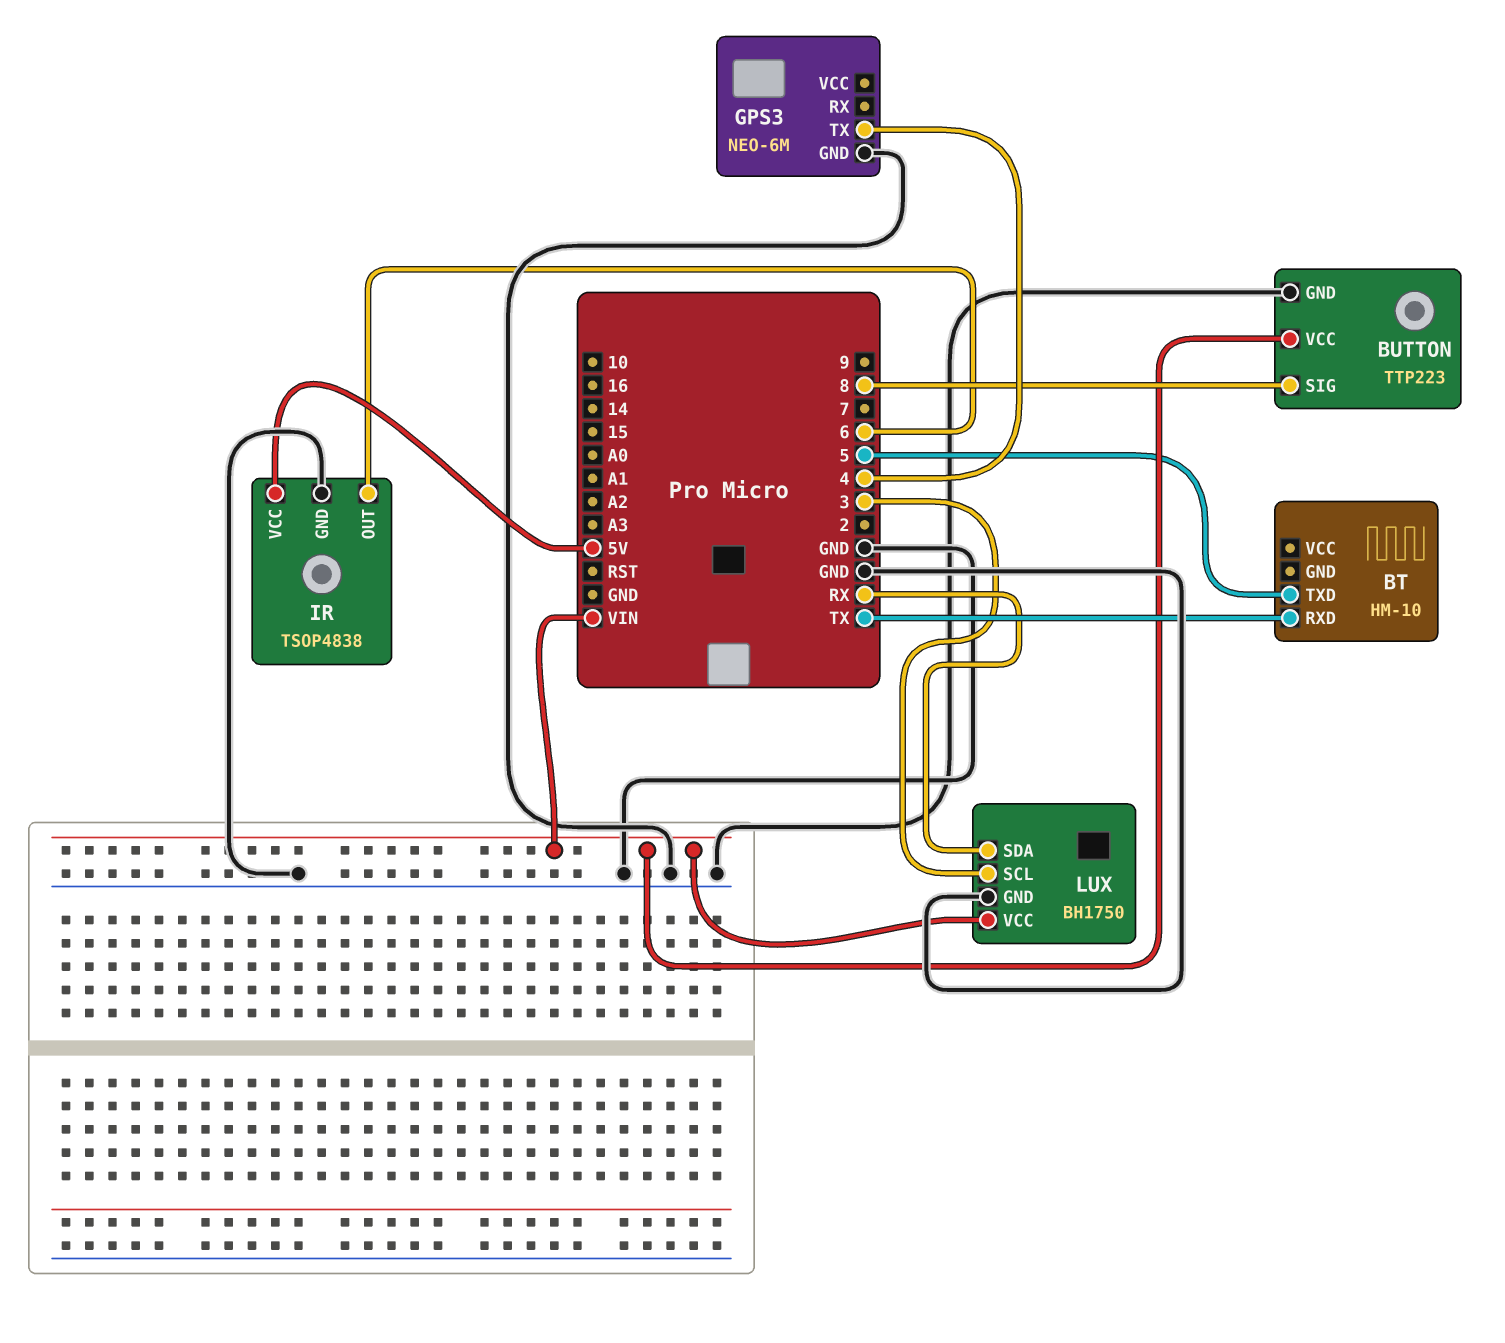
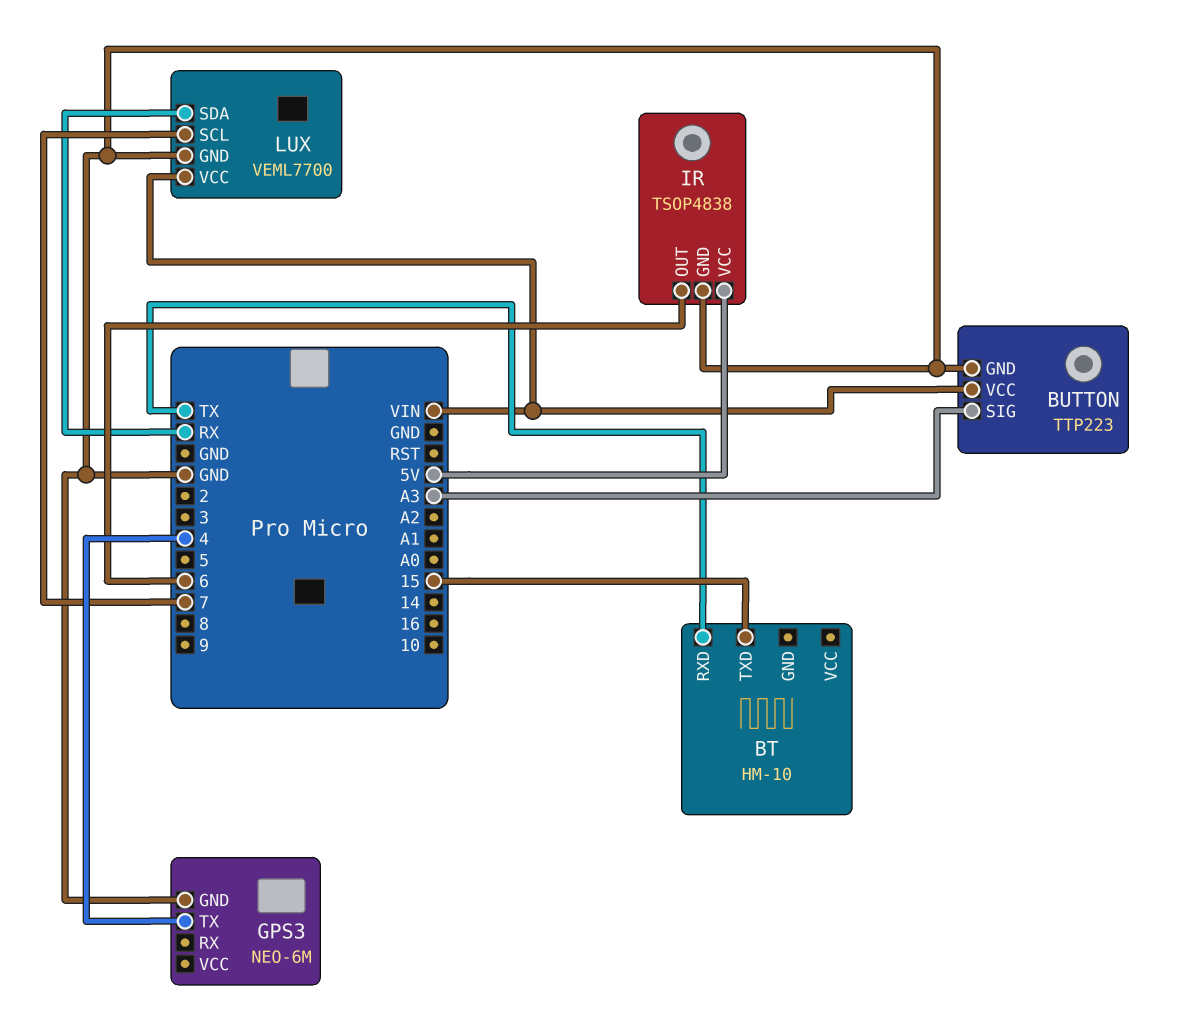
BT pin TXD: 5 -> 15
BUTTON pin SIG: 8 -> A3
LUX: BH1750 -> VEML7700
LUX pin SCL: 3 -> 7

